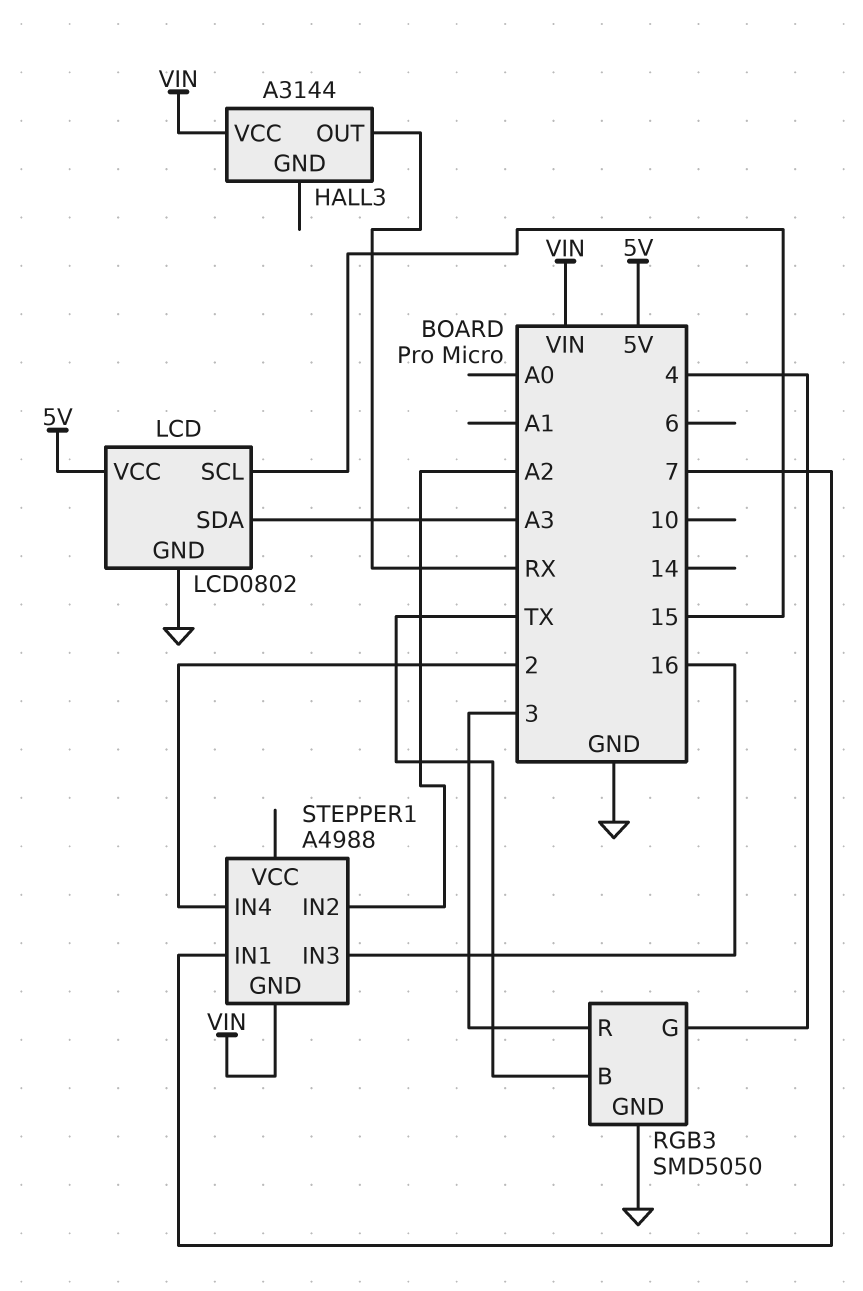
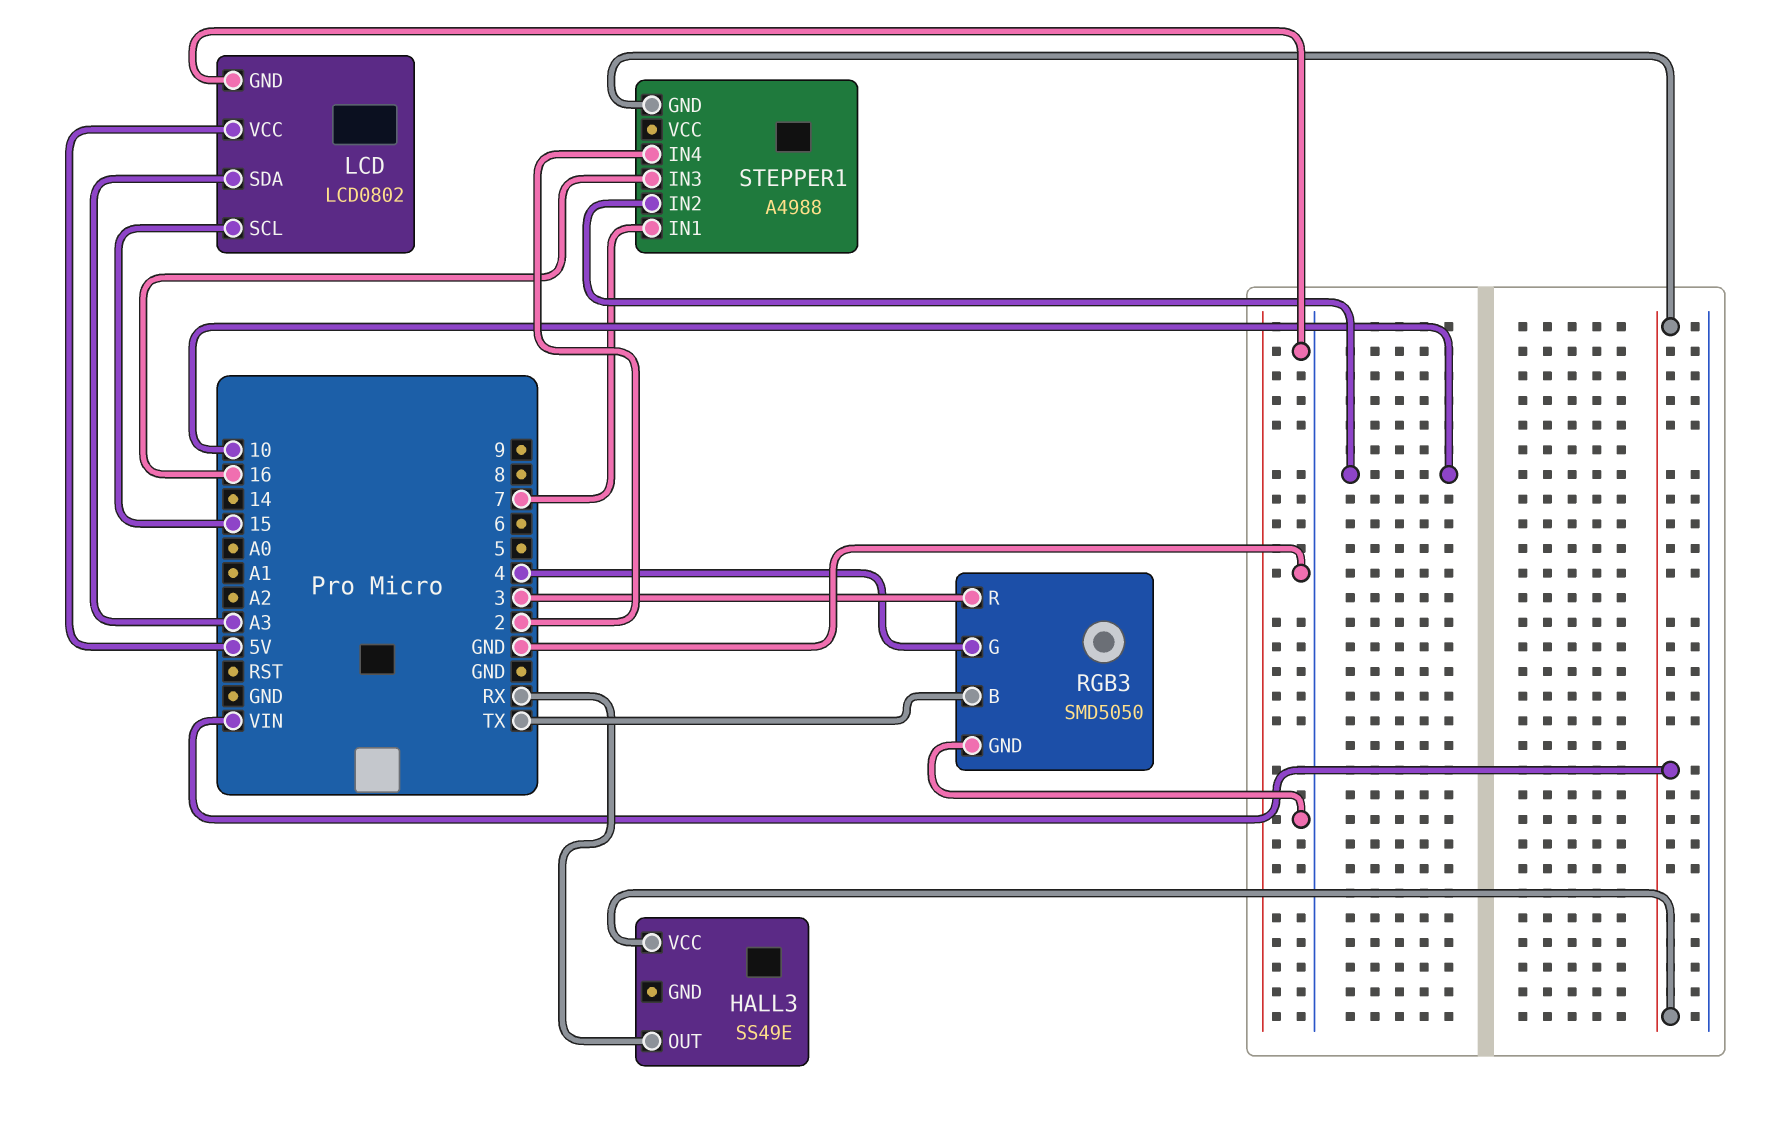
HALL3: A3144 -> SS49E
STEPPER1 pin IN2: A2 -> 10

